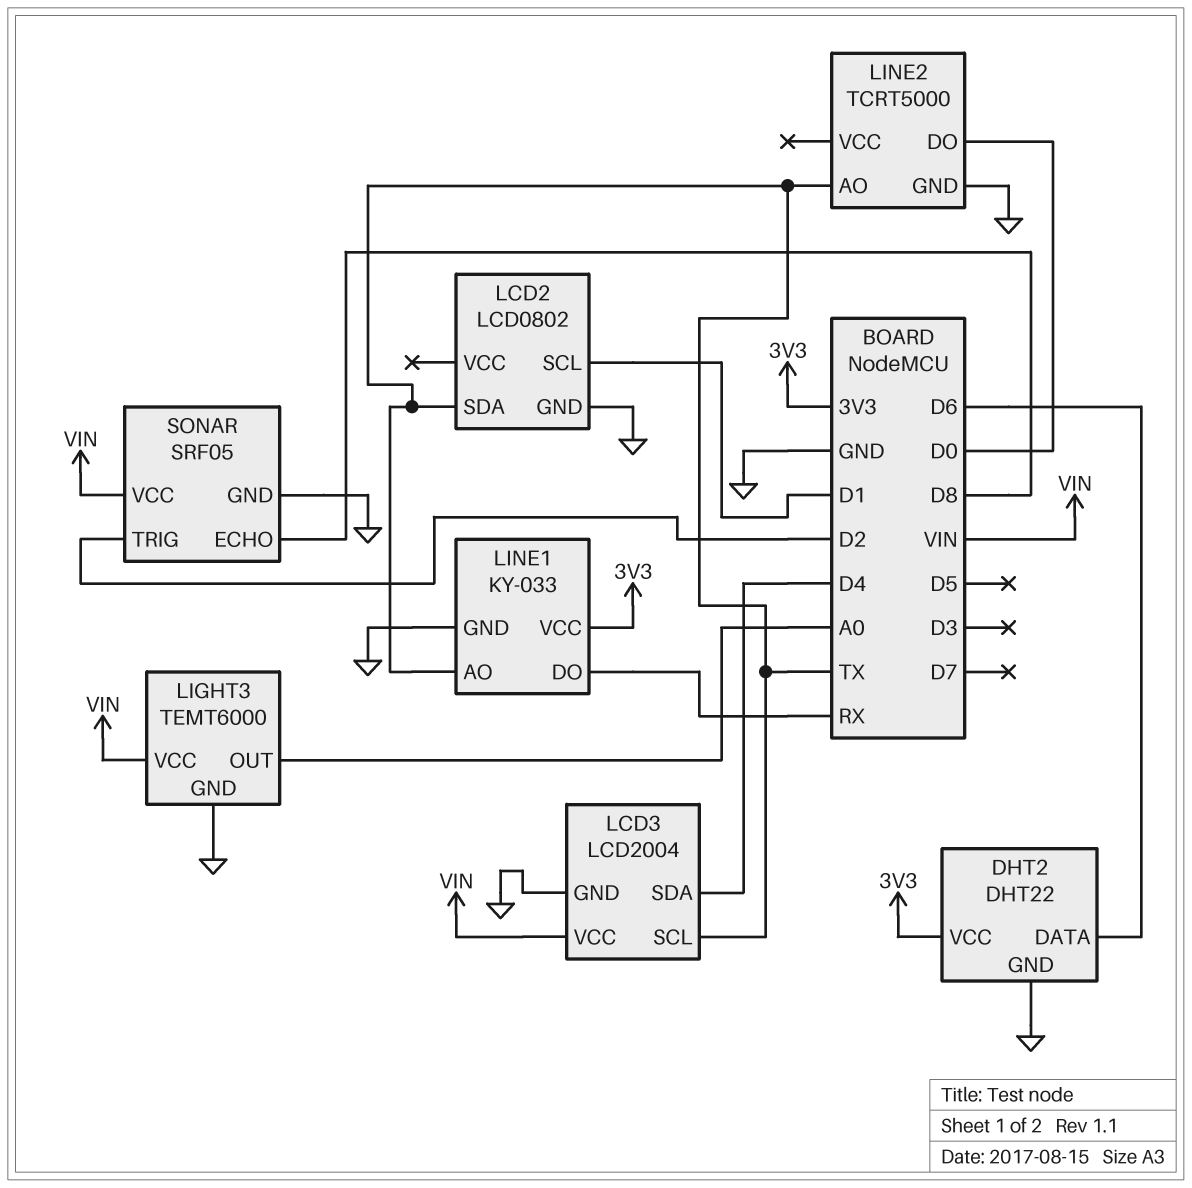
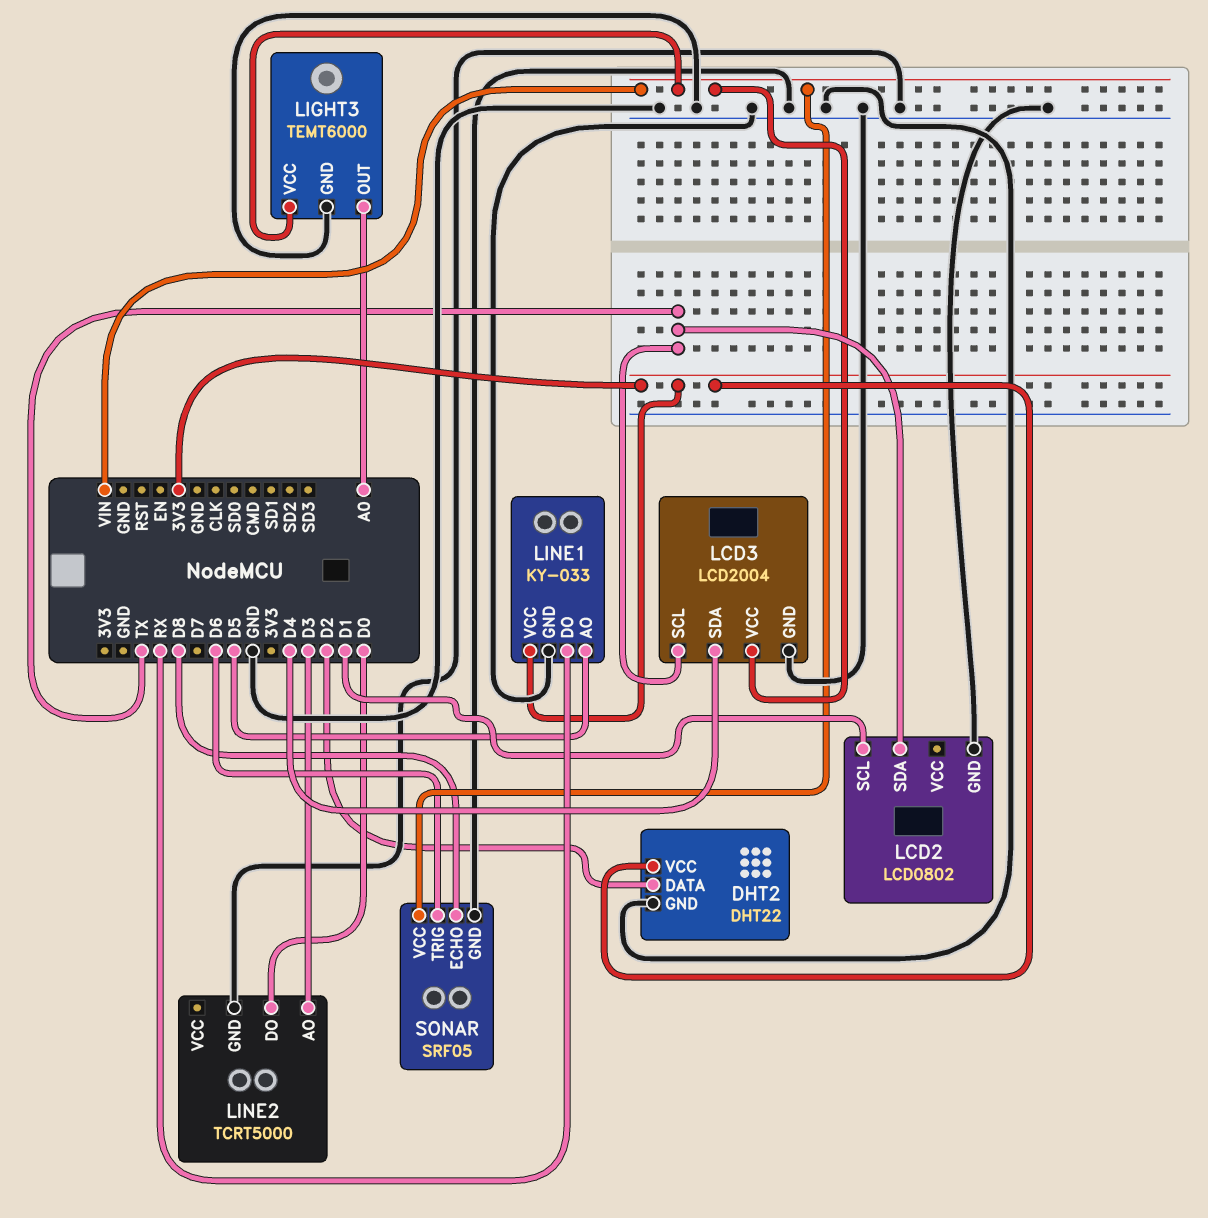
DHT2 pin DATA: D6 -> D2
LINE1 pin AO: TX -> D5
LINE2 pin AO: TX -> D3
SONAR pin TRIG: D2 -> D6

